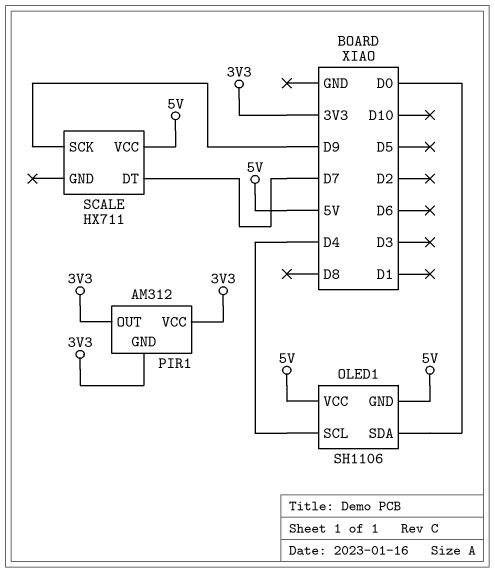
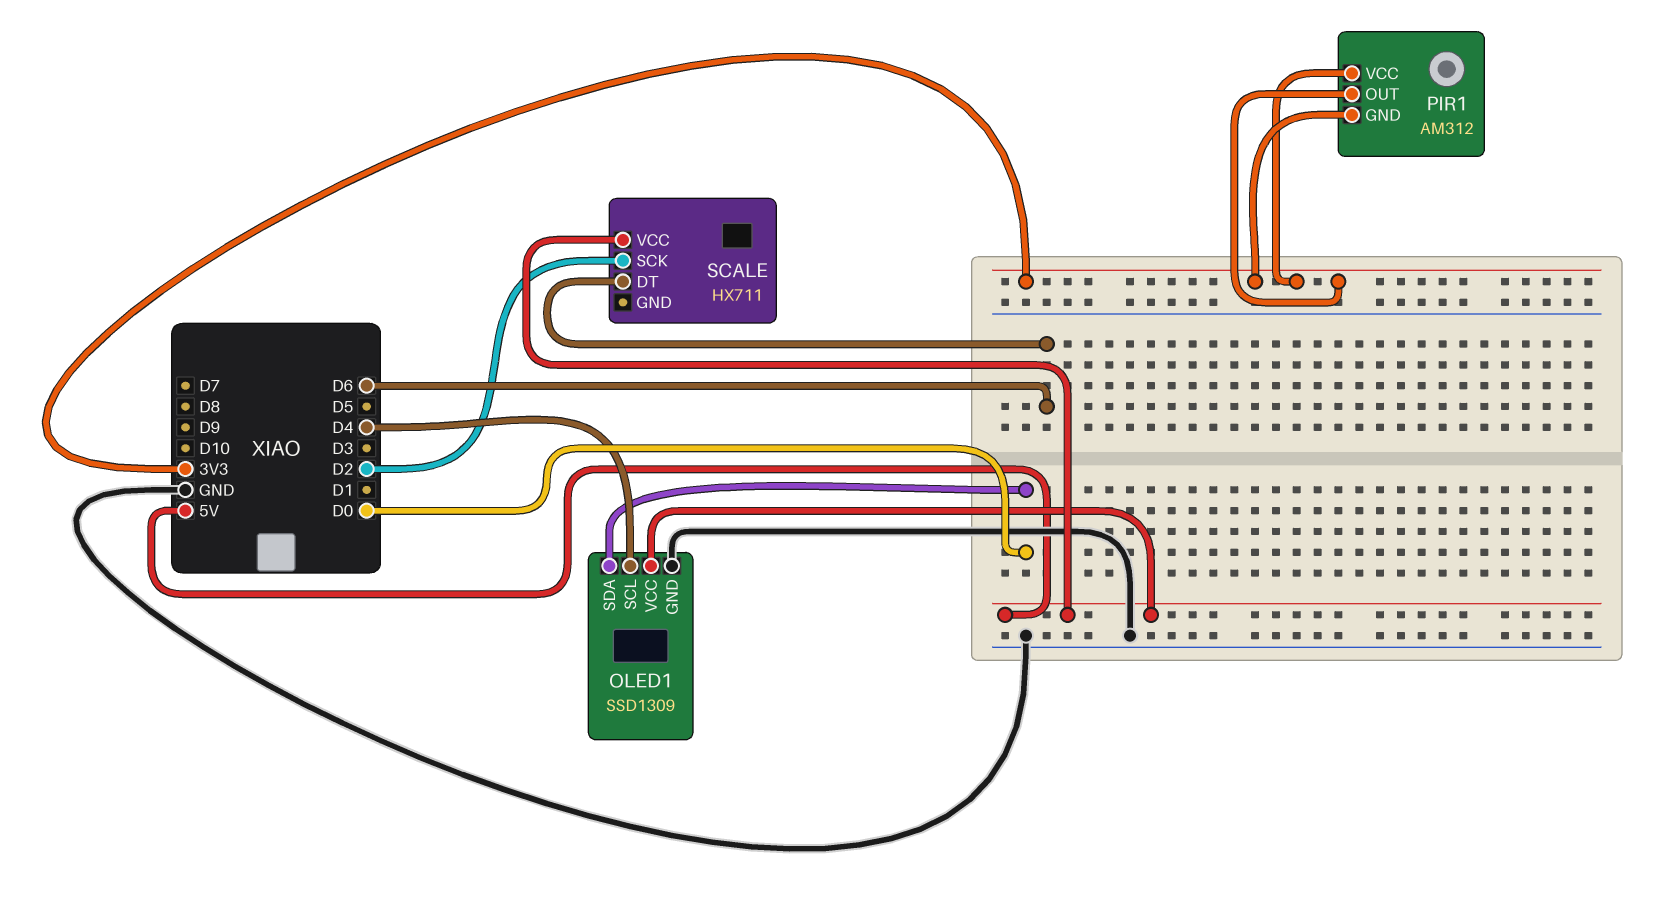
OLED1: SH1106 -> SSD1309
OLED1 pin GND: 5V -> GND
SCALE pin DT: D7 -> D6
SCALE pin SCK: D9 -> D2

